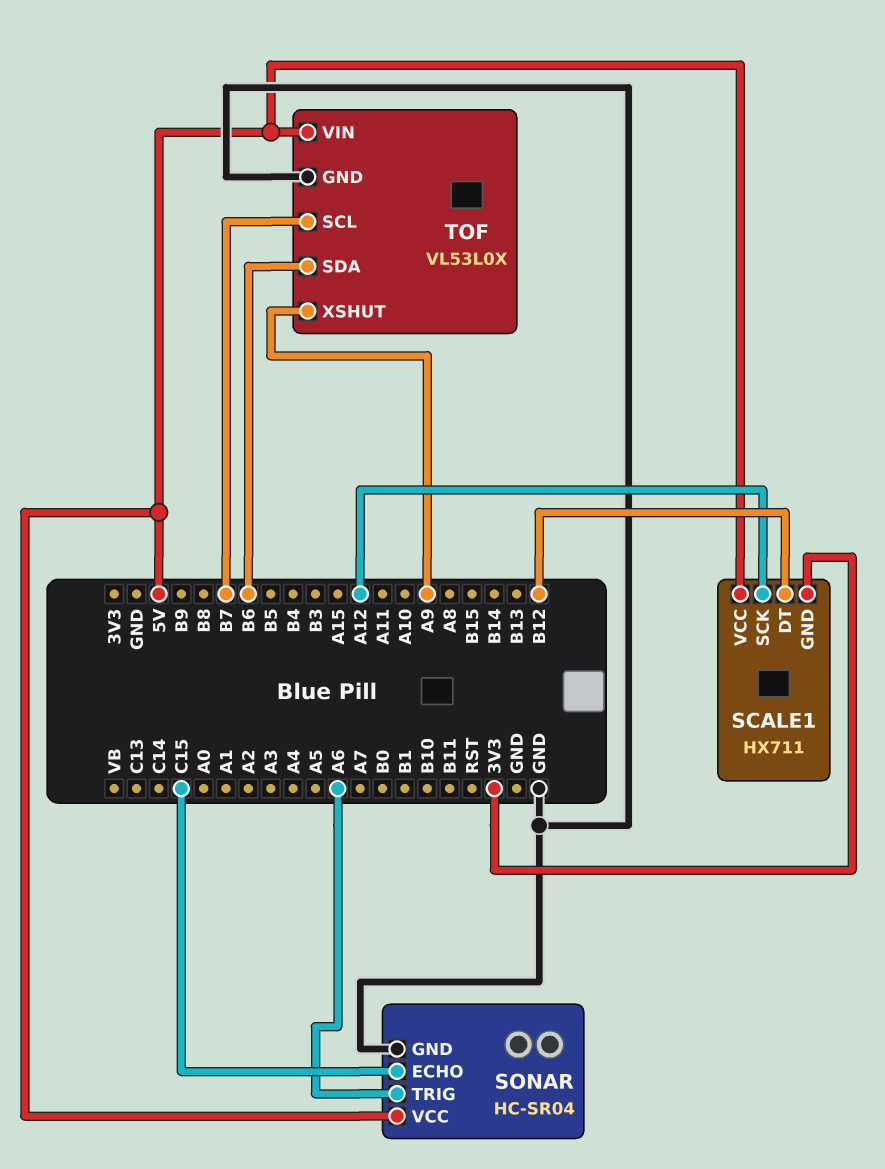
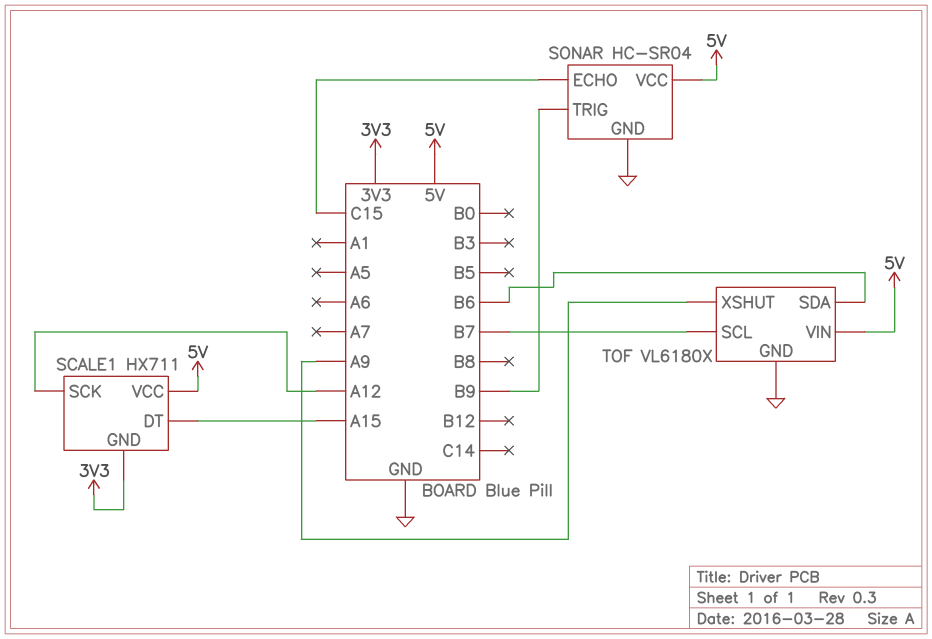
SCALE1 pin DT: B12 -> A15
SONAR pin TRIG: A6 -> B9
TOF: VL53L0X -> VL6180X

